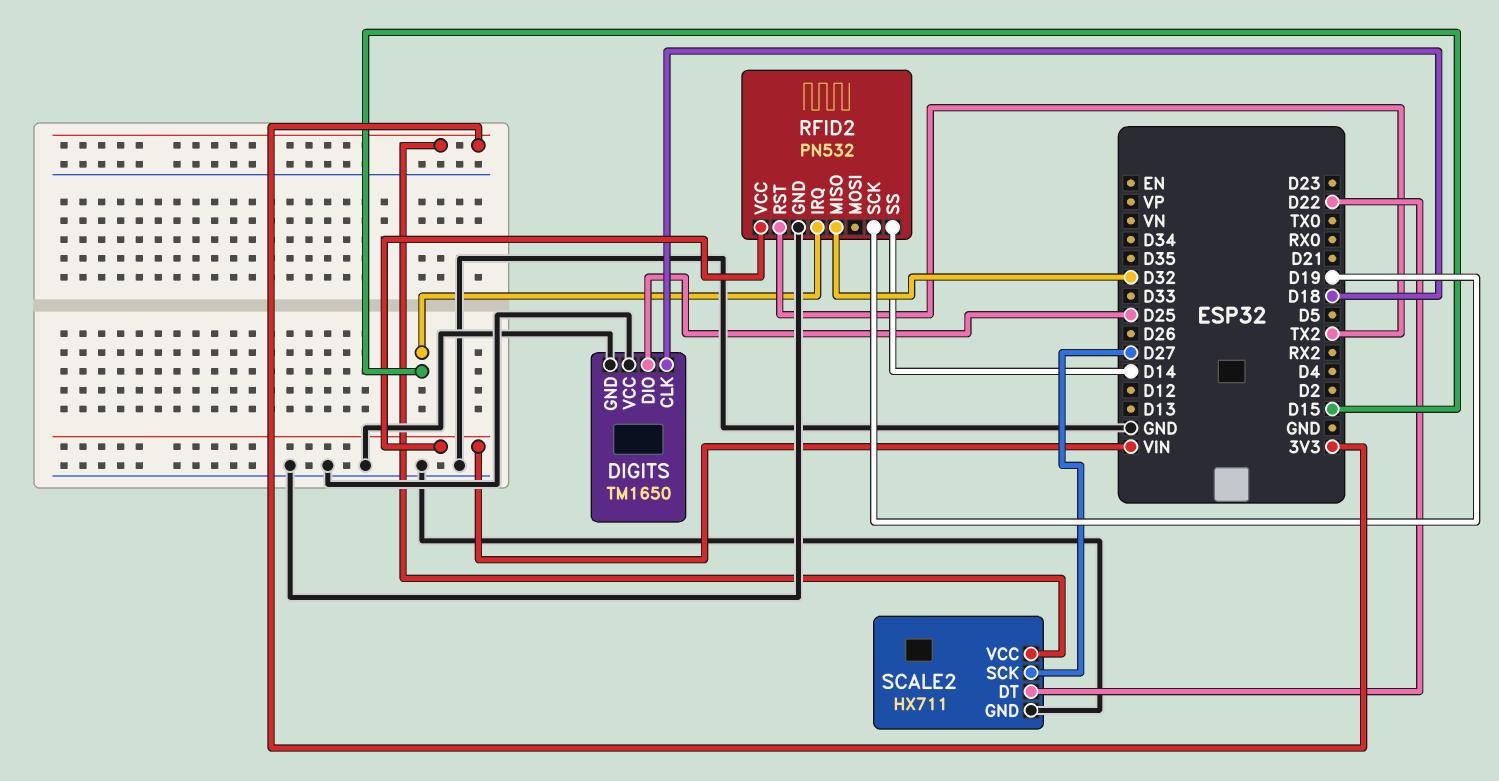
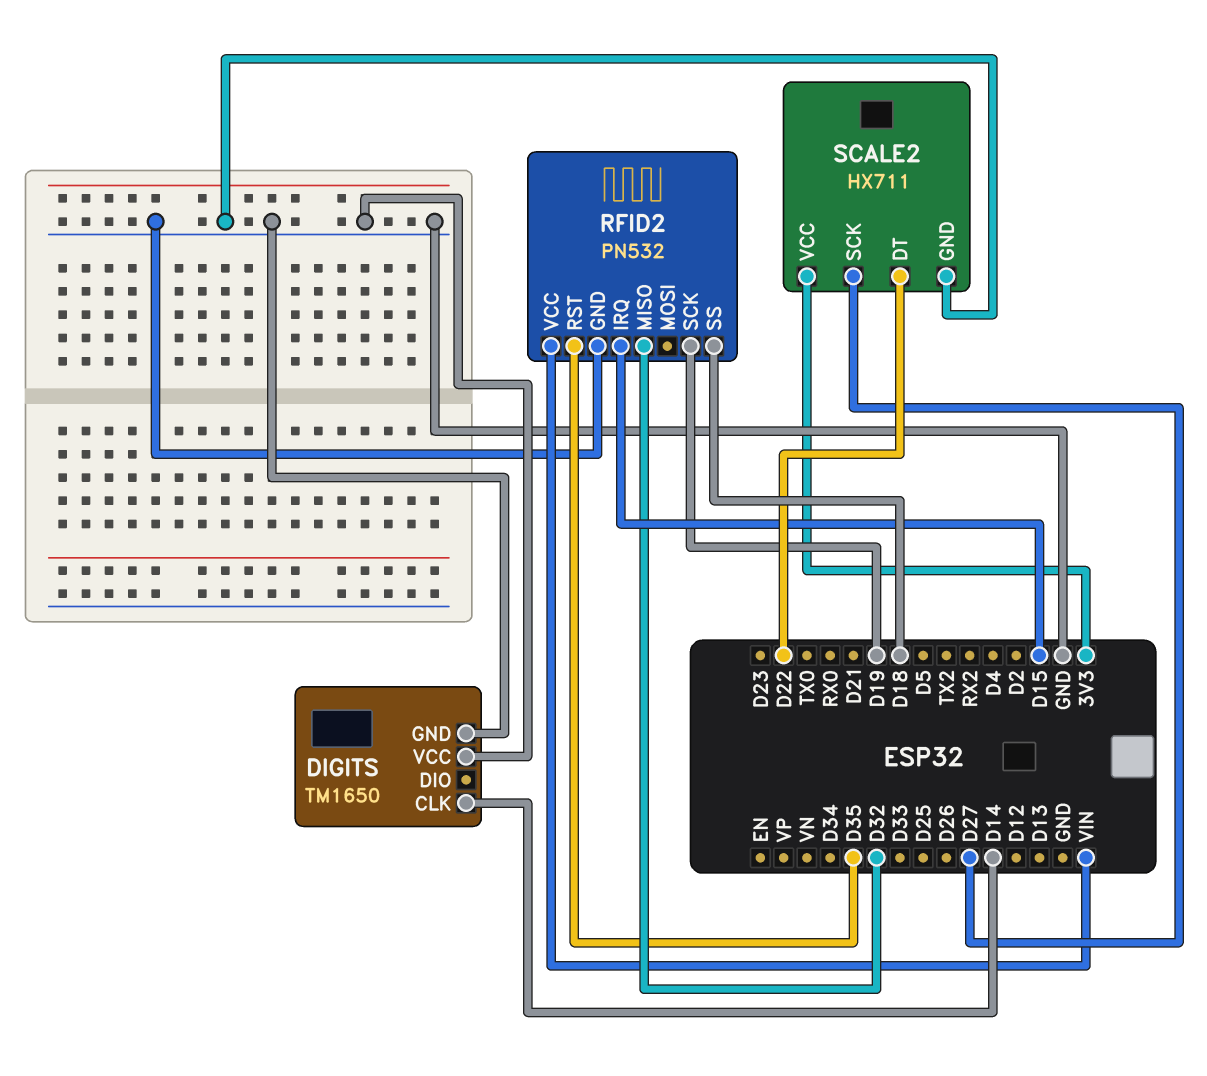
DIGITS pin CLK: D18 -> D14
DIGITS pin DIO: D25 -> none
RFID2 pin RST: TX2 -> D35
RFID2 pin SS: D14 -> D18

